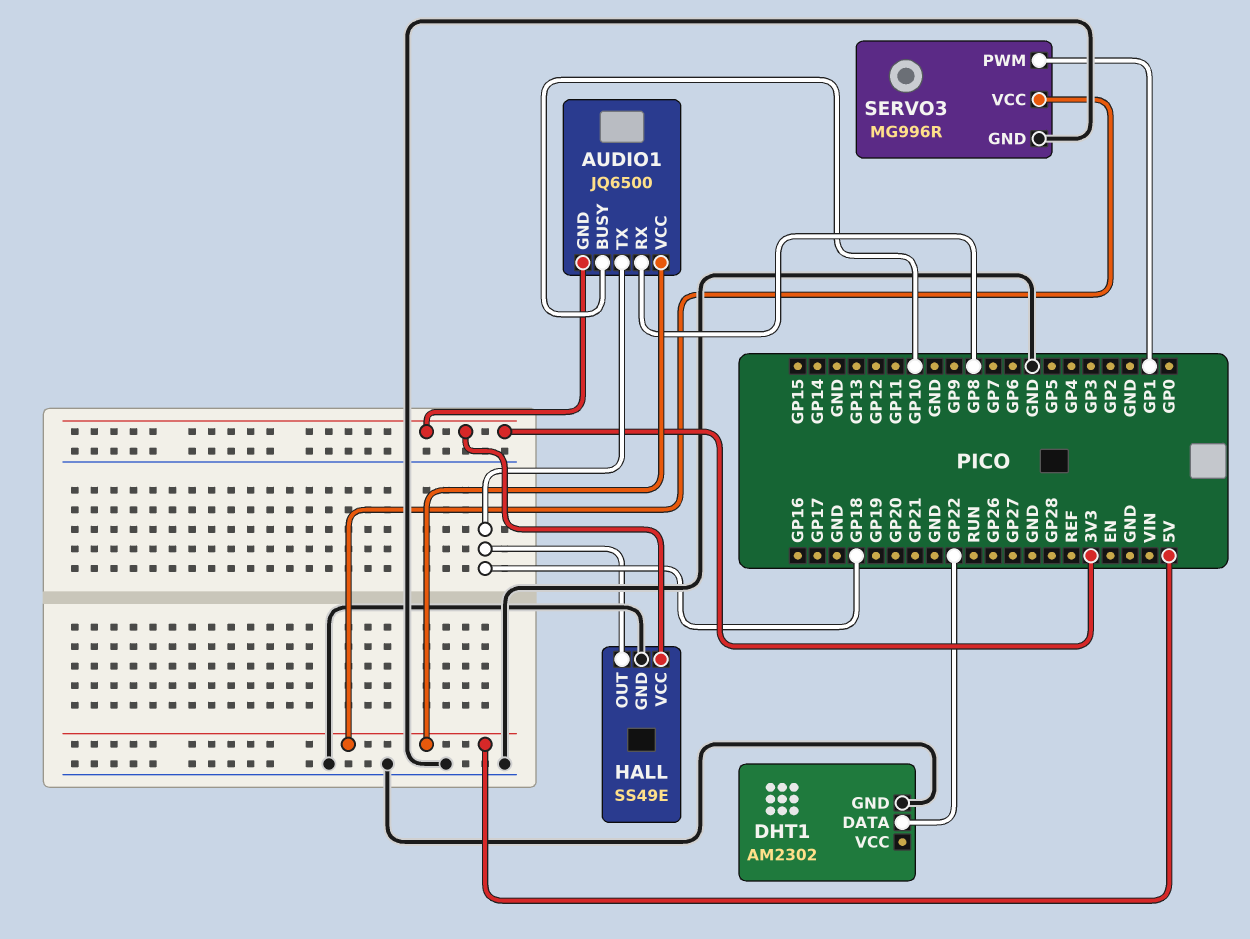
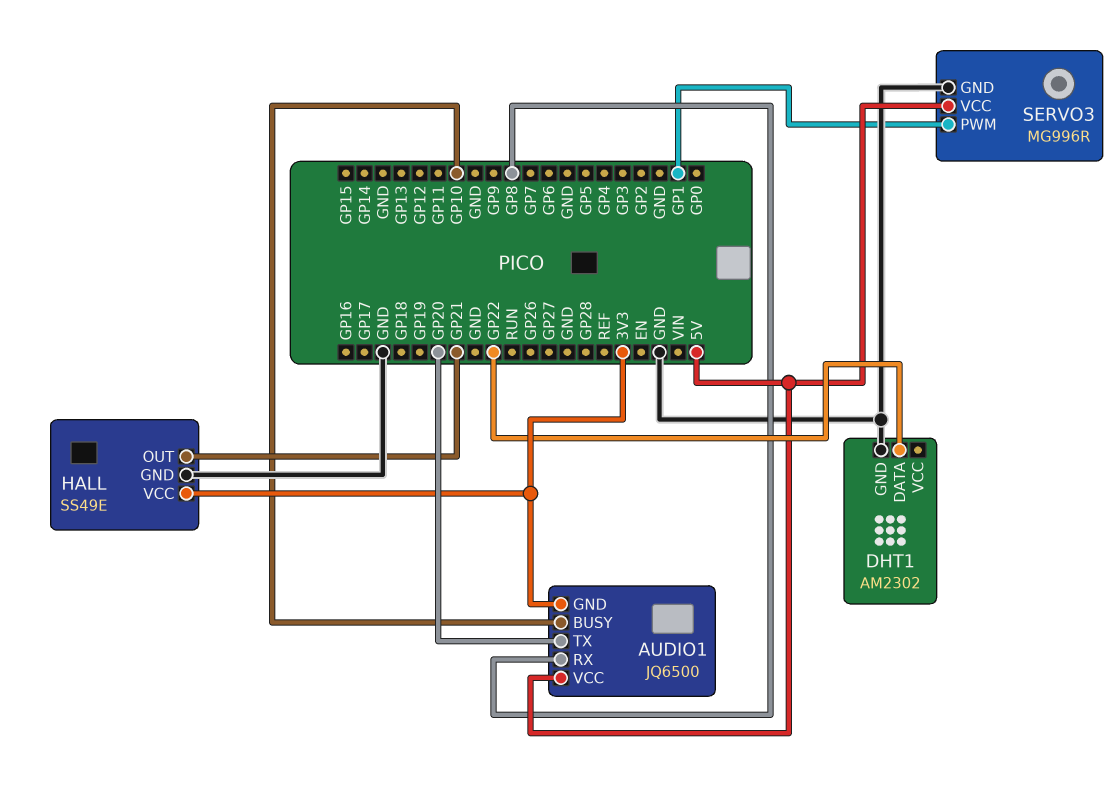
AUDIO1 pin TX: GP18 -> GP20
HALL pin OUT: GP18 -> GP21

